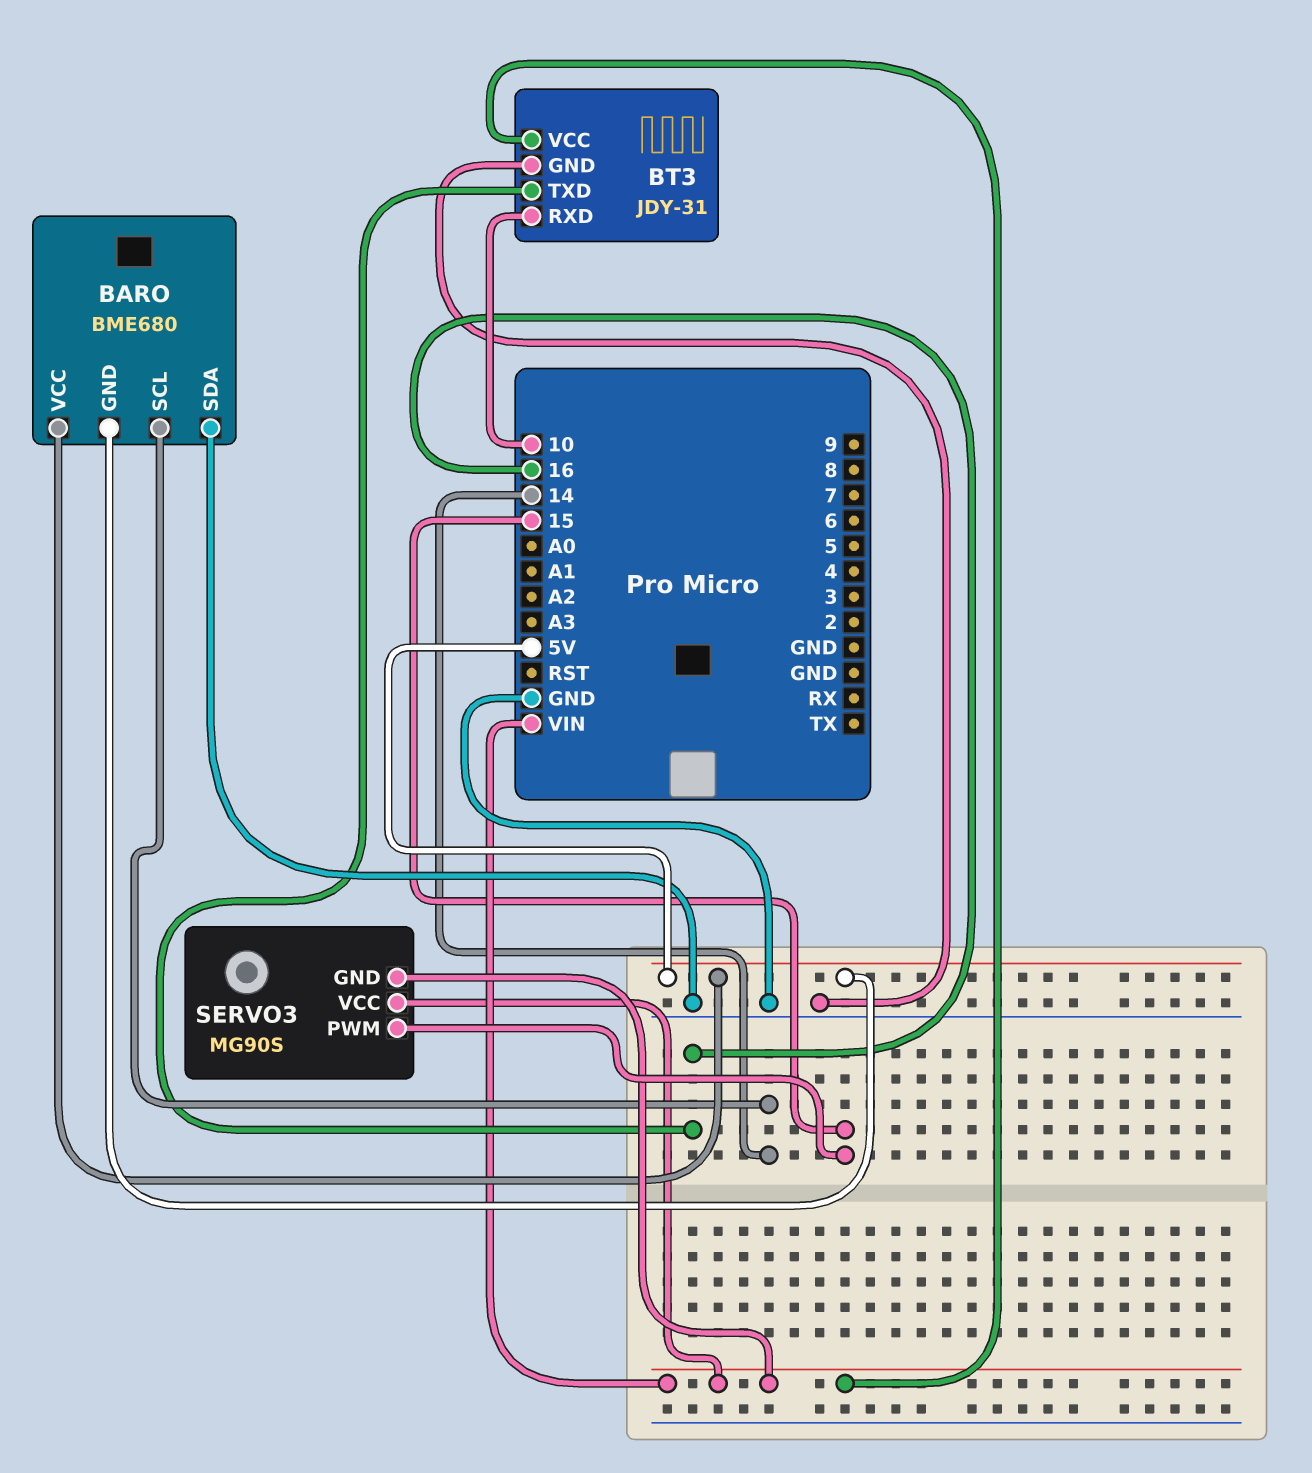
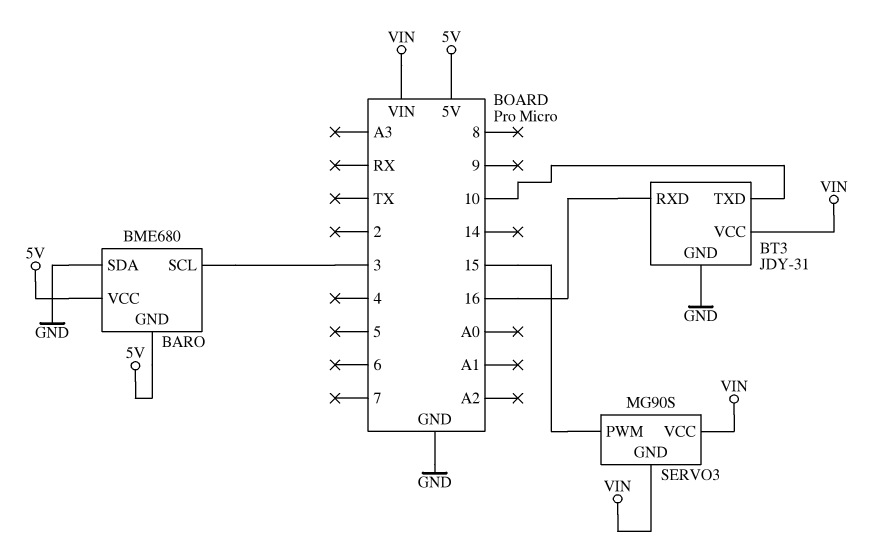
BARO pin SCL: 14 -> 3
BT3 pin RXD: 10 -> 16
BT3 pin TXD: 16 -> 10

